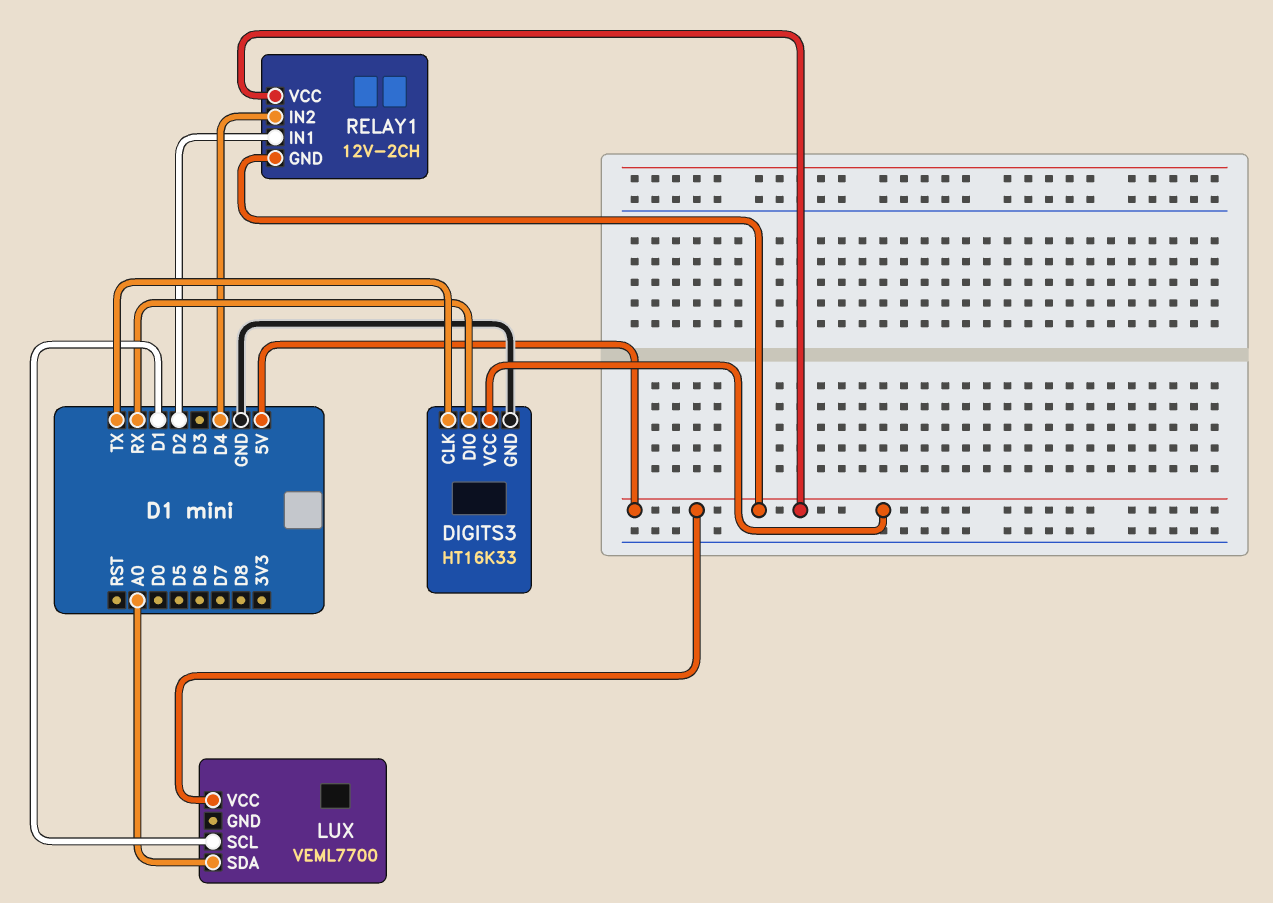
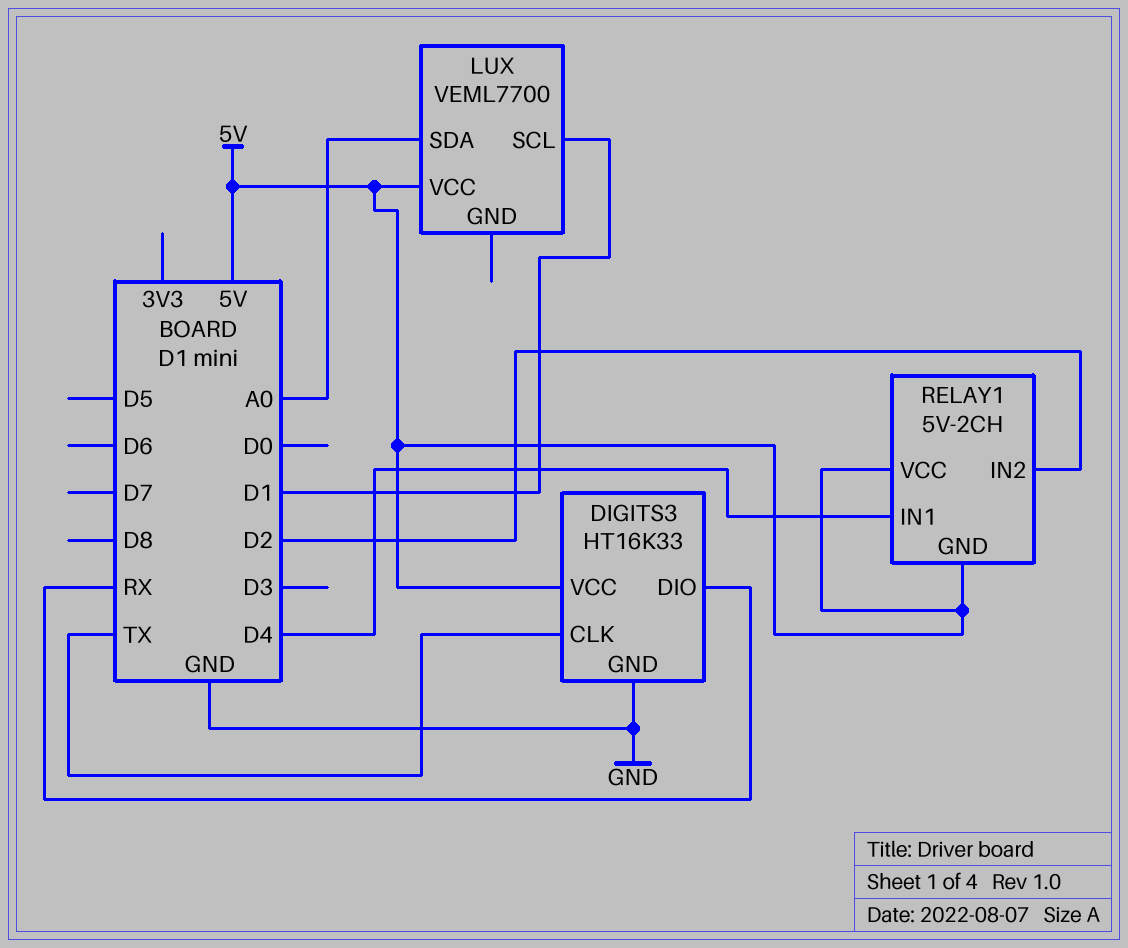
RELAY1: 12V-2CH -> 5V-2CH
RELAY1 pin IN1: D2 -> D4
RELAY1 pin IN2: D4 -> D2

